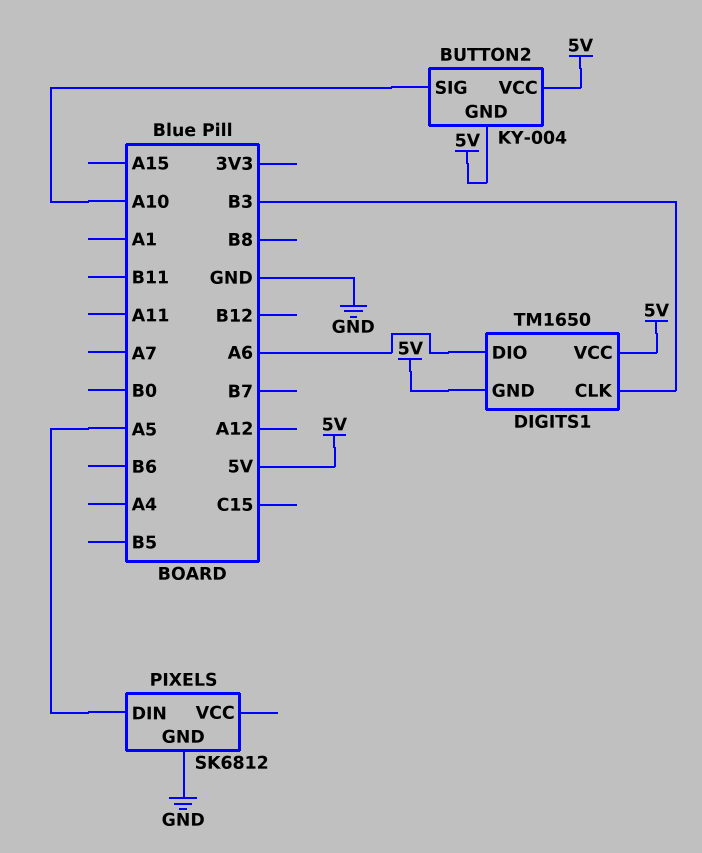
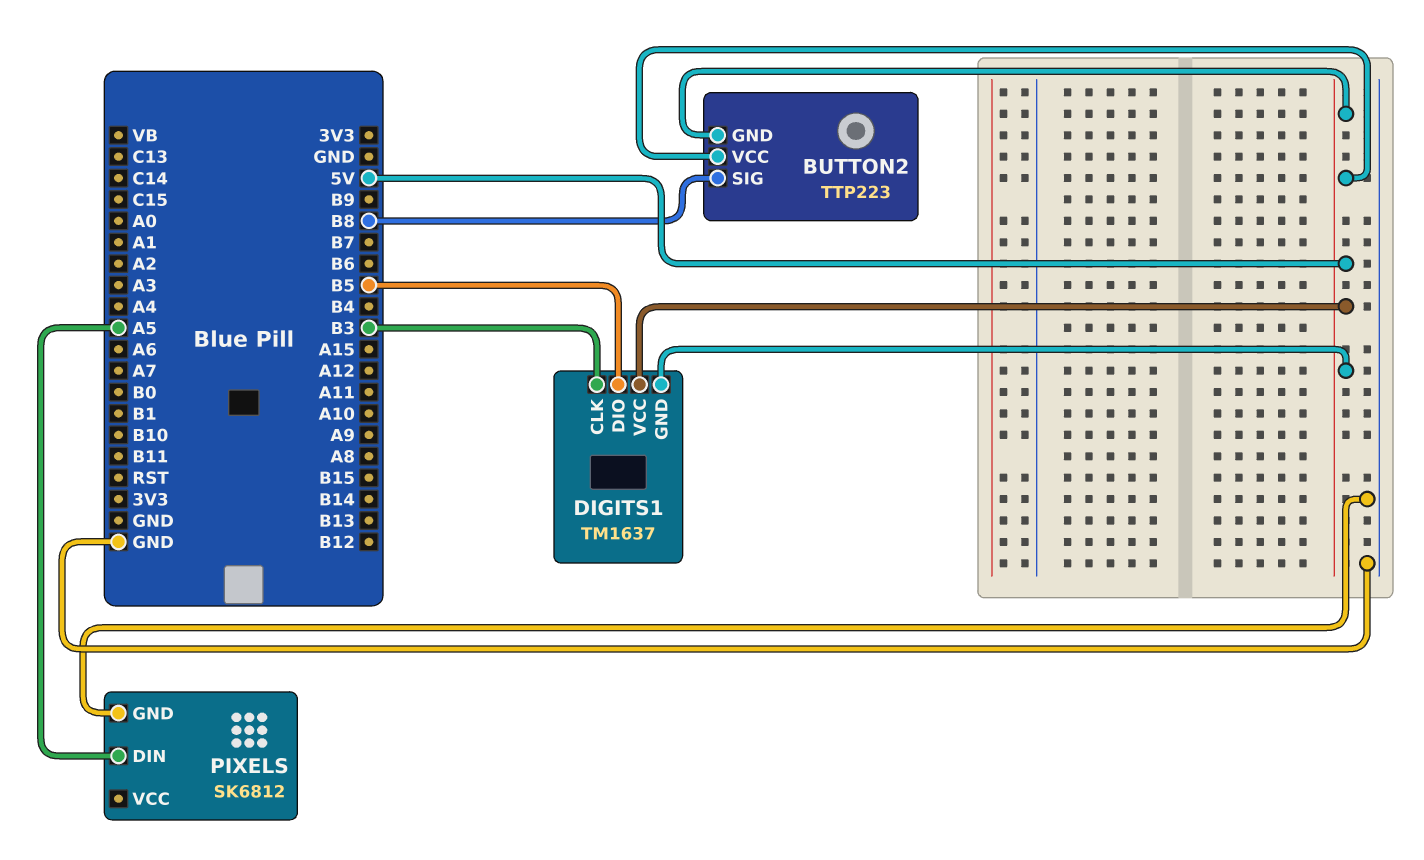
BUTTON2: KY-004 -> TTP223
BUTTON2 pin SIG: A10 -> B8
DIGITS1: TM1650 -> TM1637
DIGITS1 pin DIO: A6 -> B5

